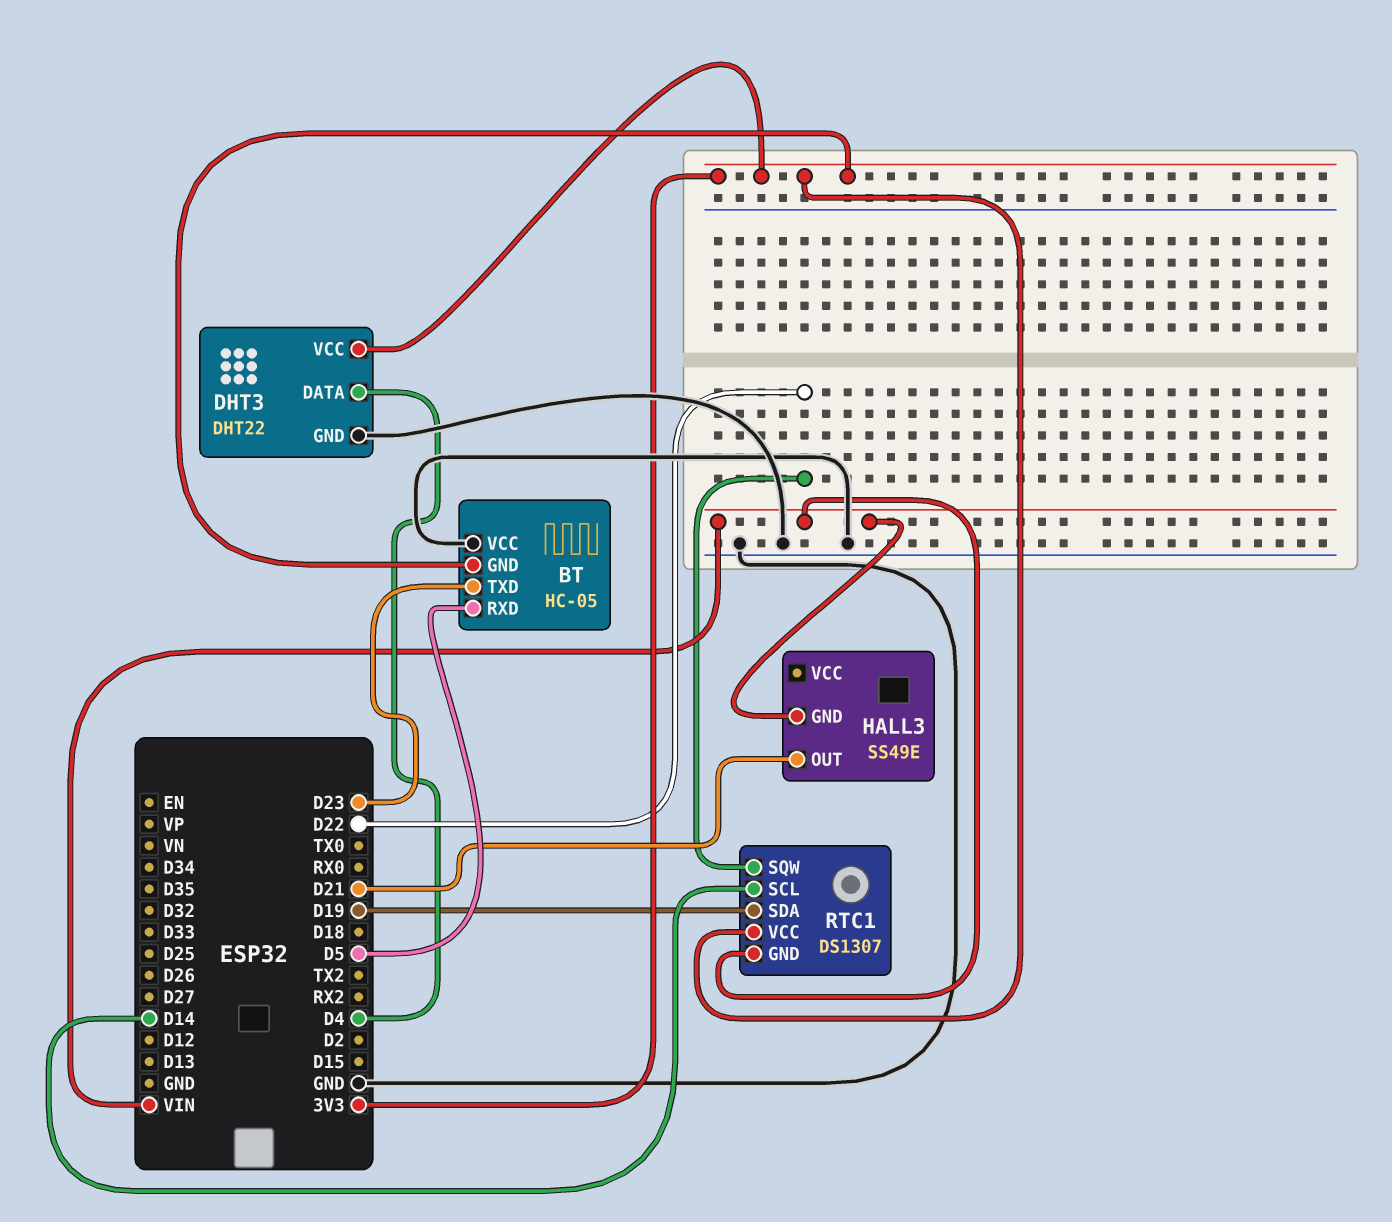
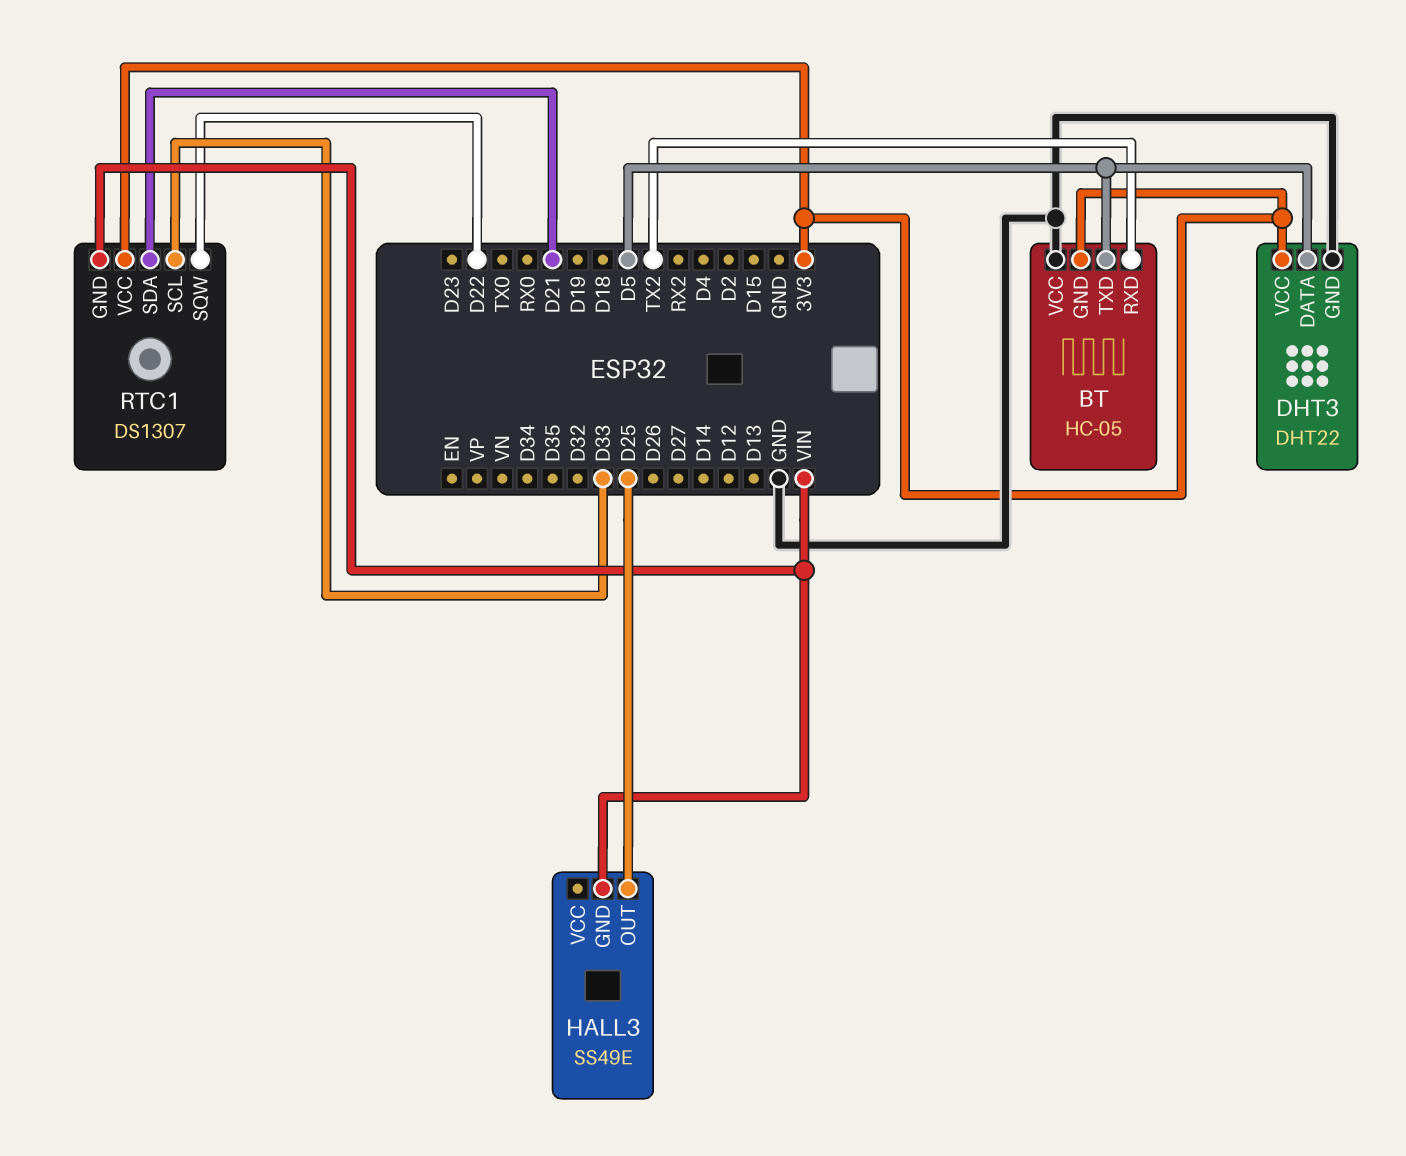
BT pin RXD: D5 -> TX2
BT pin TXD: D23 -> D5
DHT3 pin DATA: D4 -> D5
HALL3 pin OUT: D21 -> D25
RTC1 pin SCL: D14 -> D33
RTC1 pin SDA: D19 -> D21

